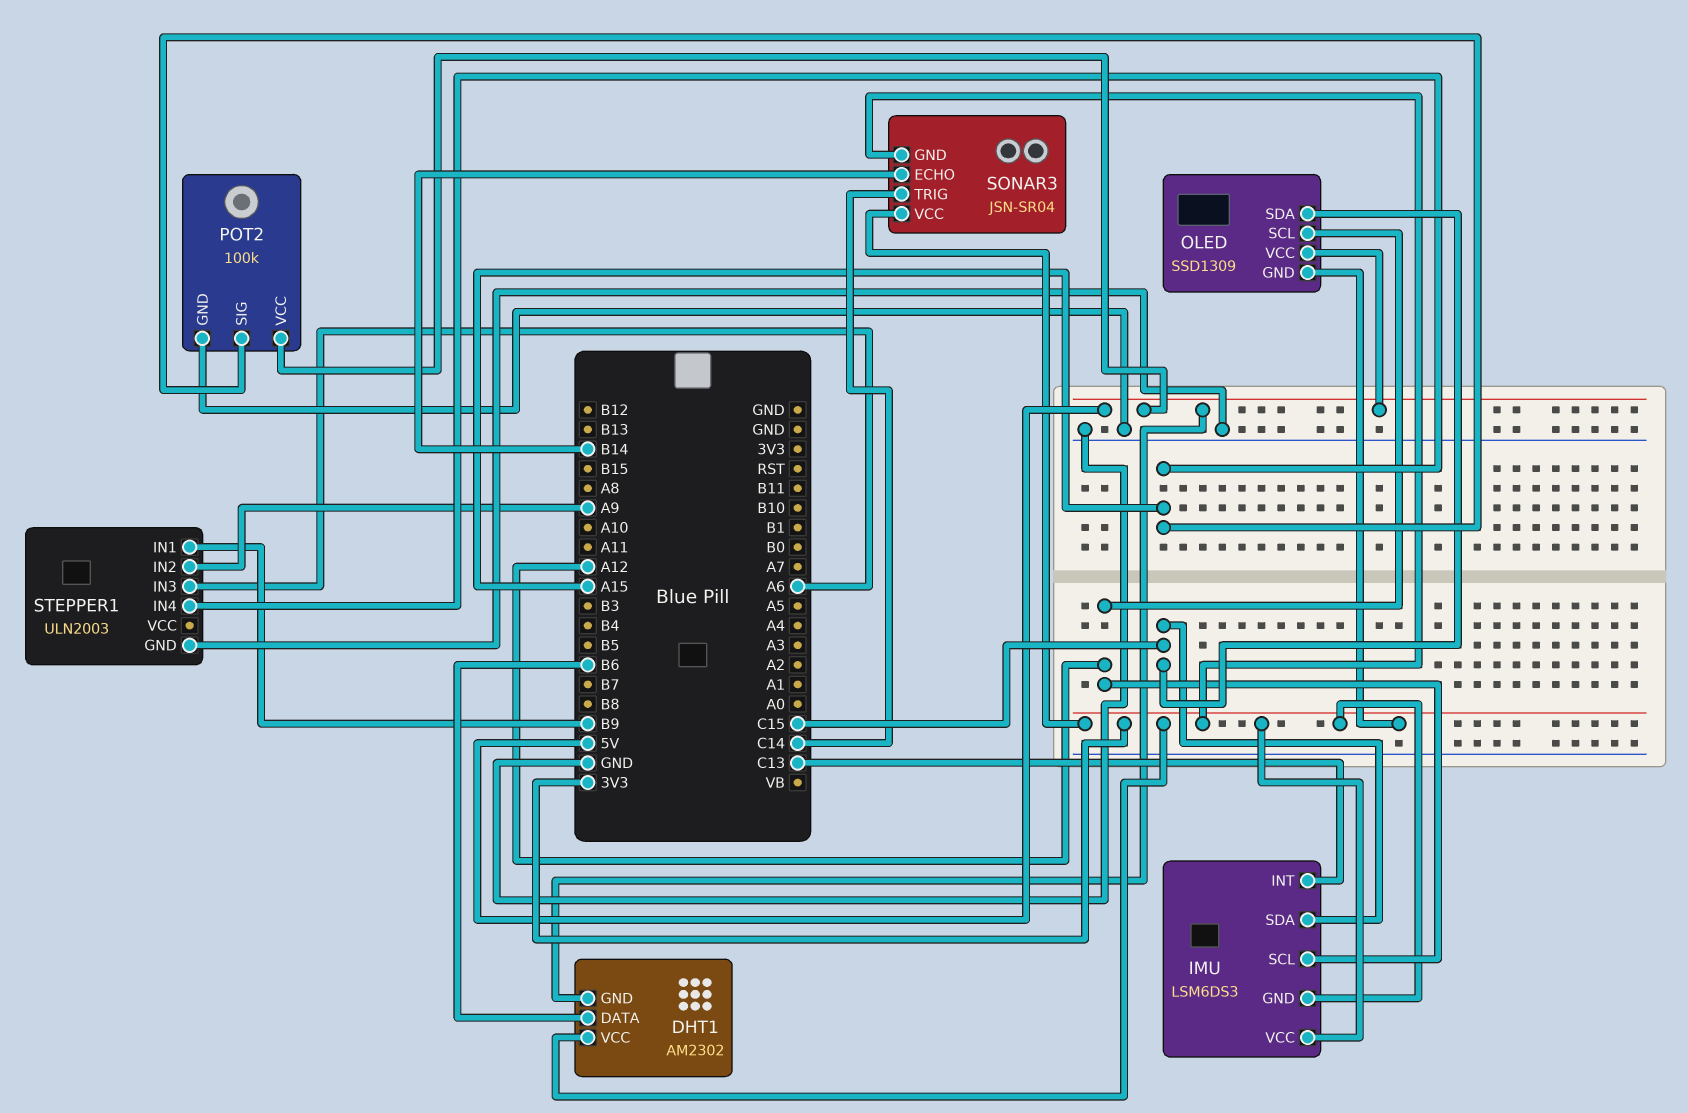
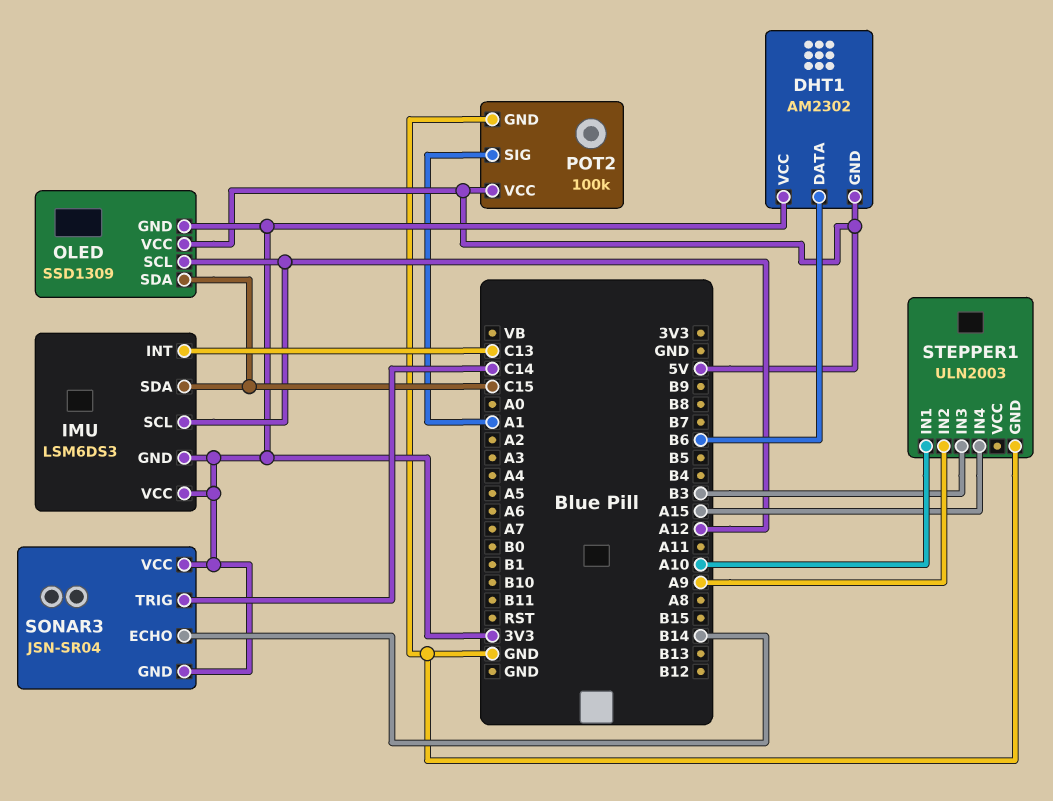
POT2 pin SIG: A15 -> A1
STEPPER1 pin IN1: B9 -> A10
STEPPER1 pin IN3: A6 -> B3

